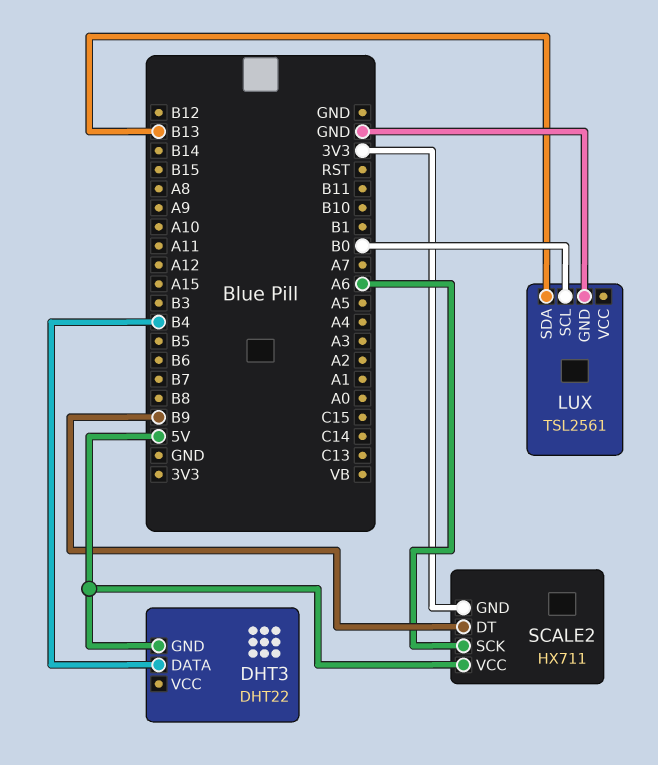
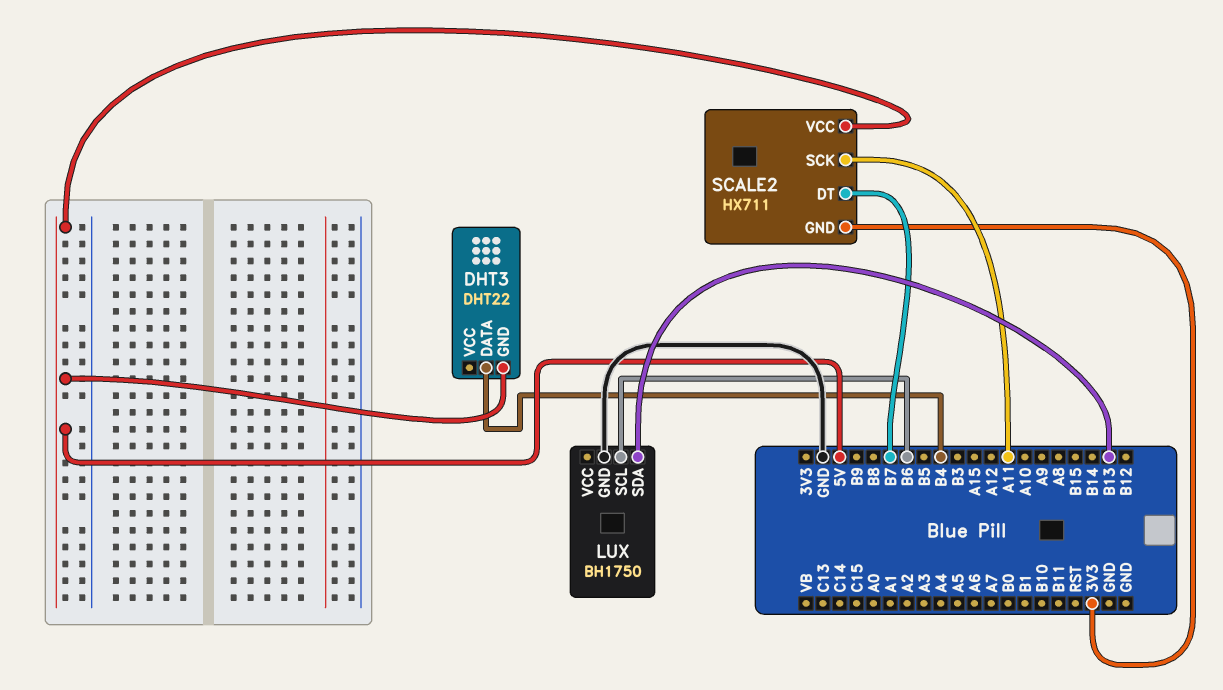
LUX: TSL2561 -> BH1750
LUX pin SCL: B0 -> B6
SCALE2 pin DT: B9 -> B7
SCALE2 pin SCK: A6 -> A11

